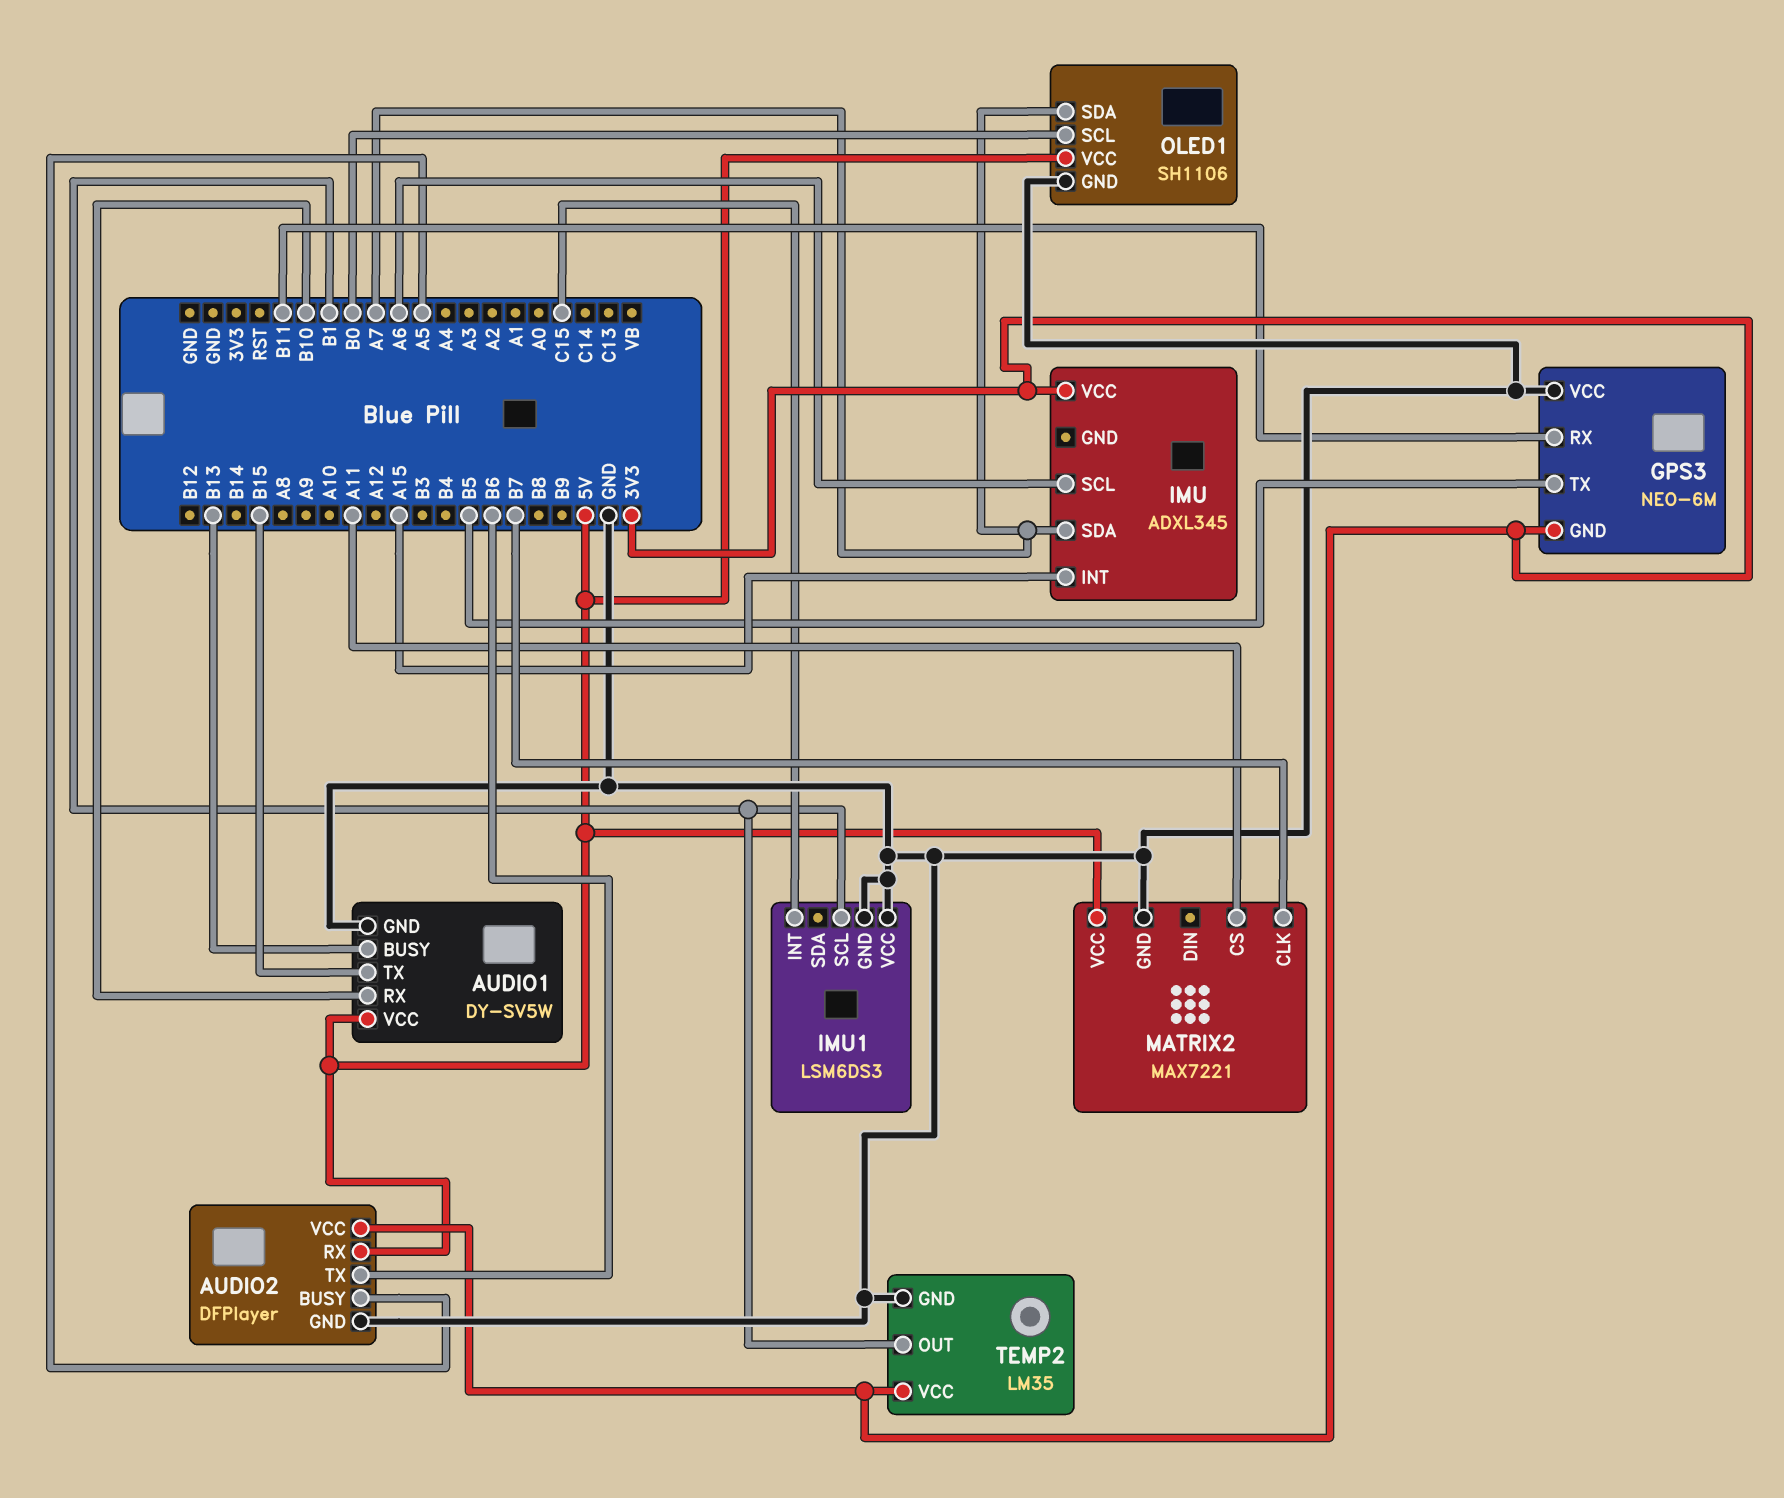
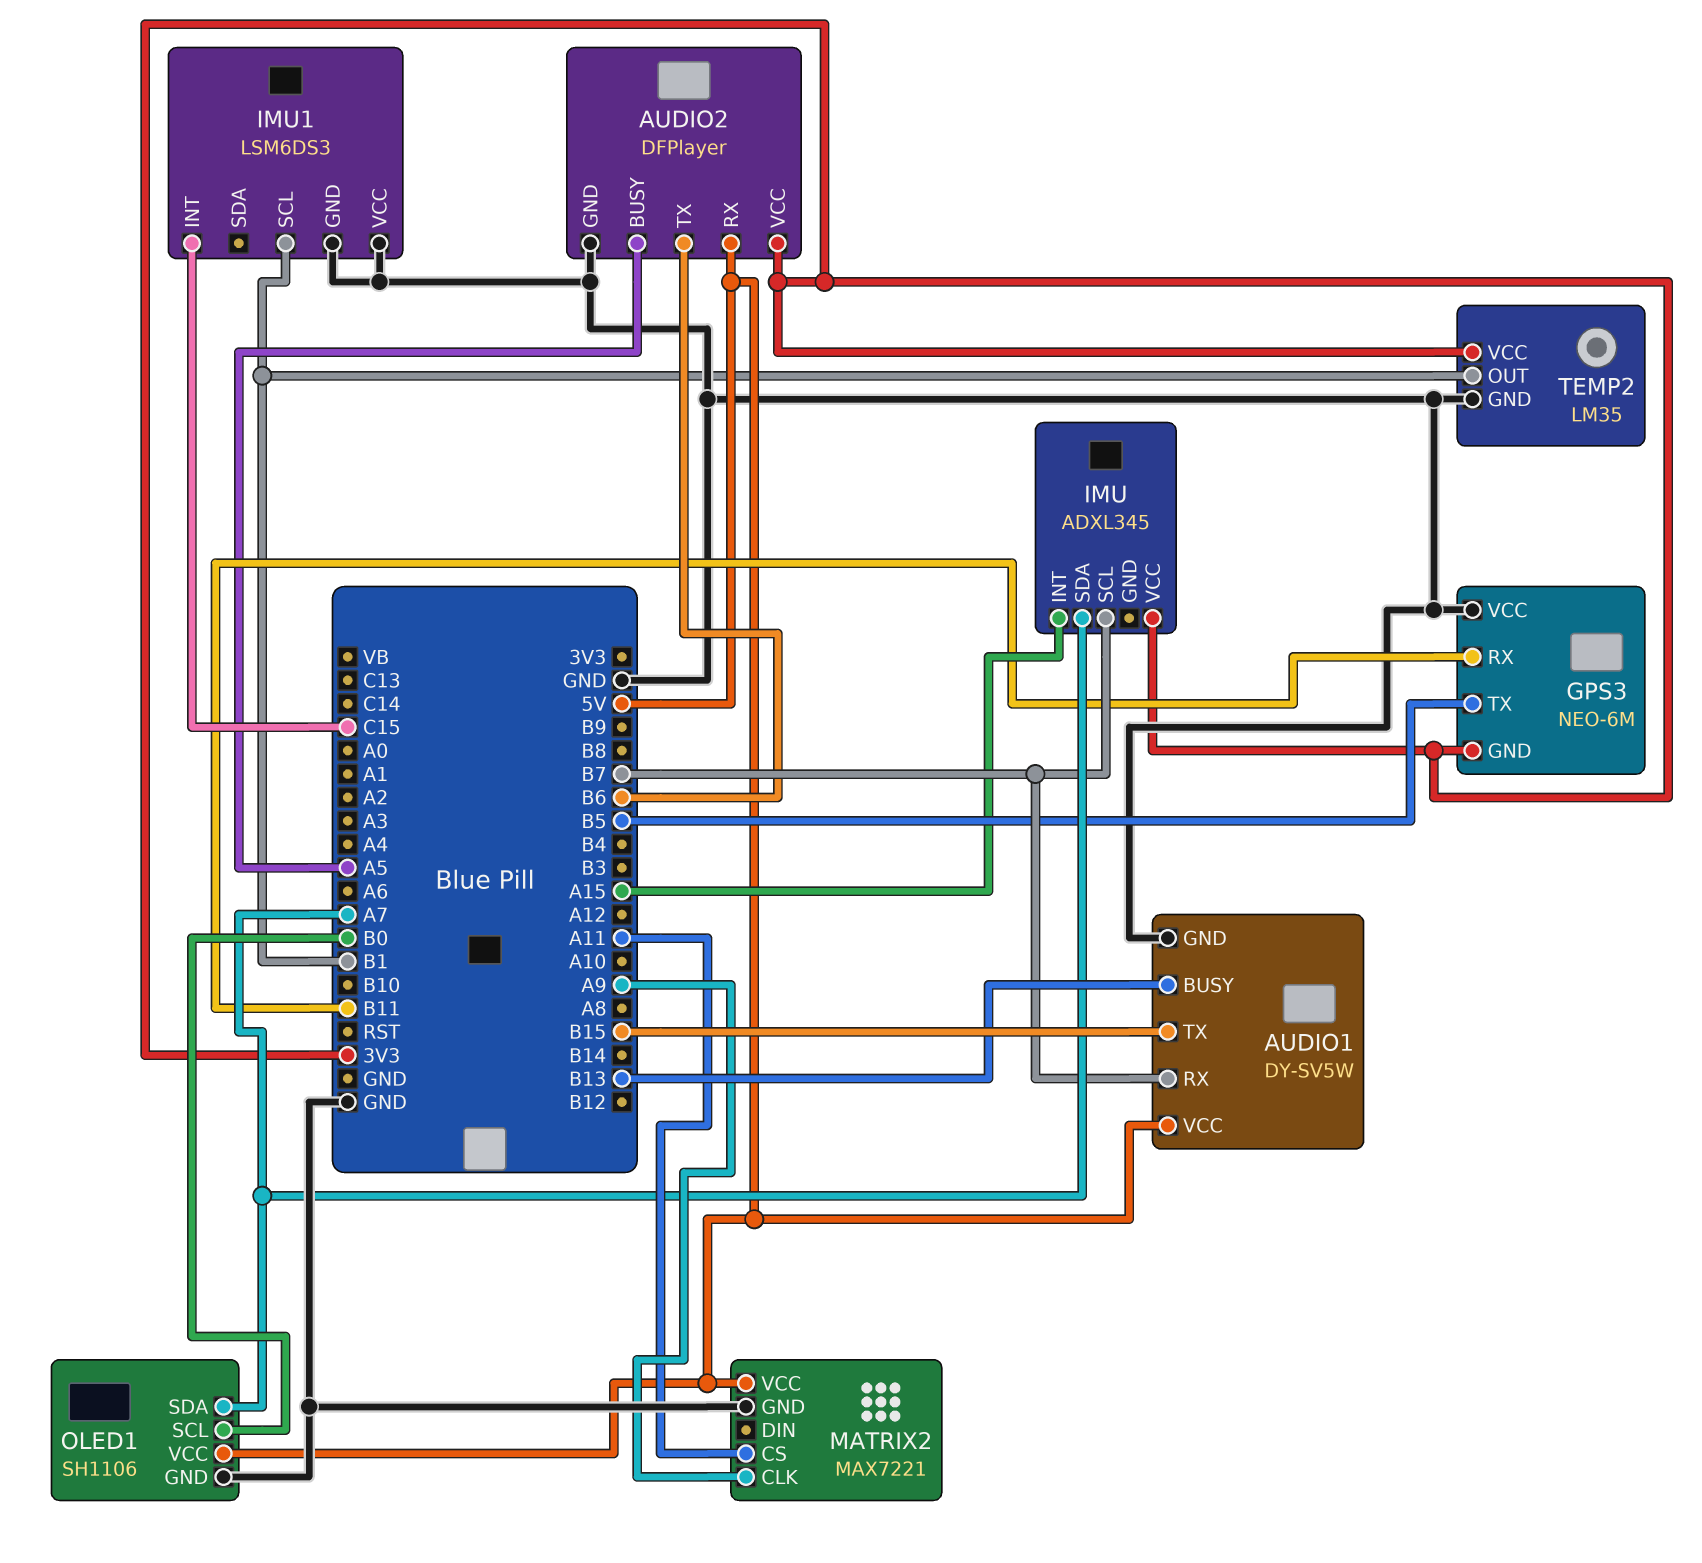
AUDIO1 pin RX: B10 -> B7
IMU pin SCL: A6 -> B7
MATRIX2 pin CLK: B7 -> A9

